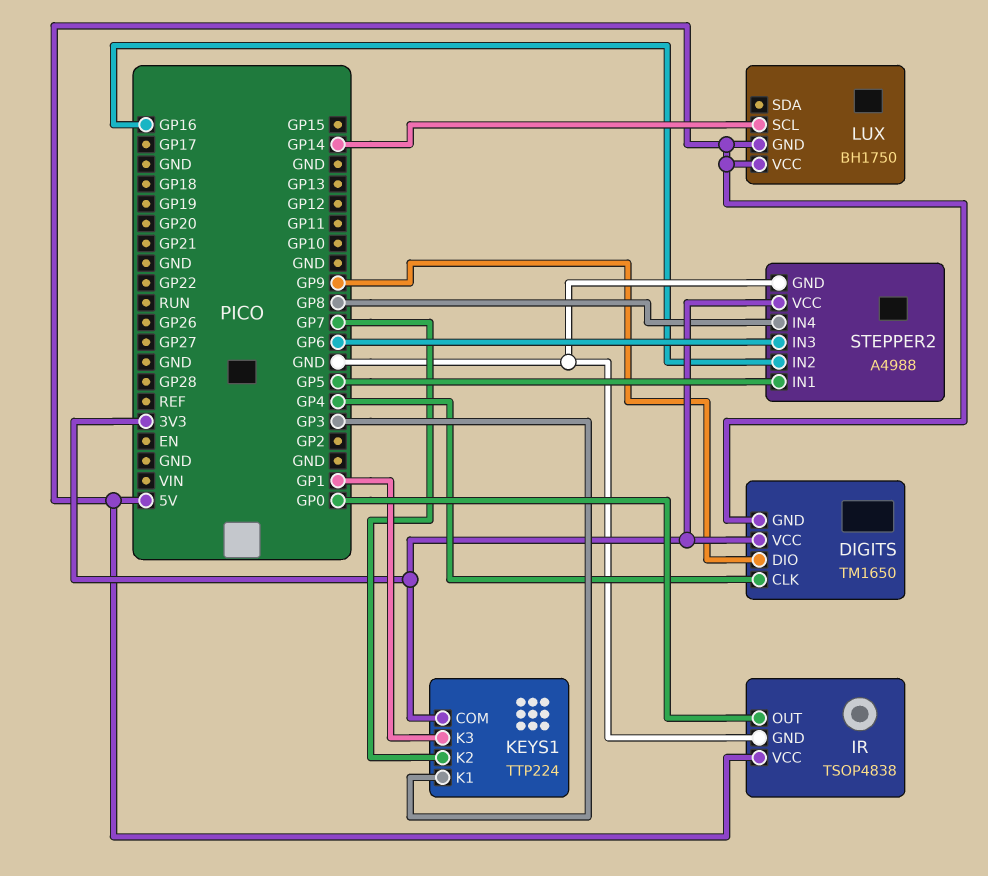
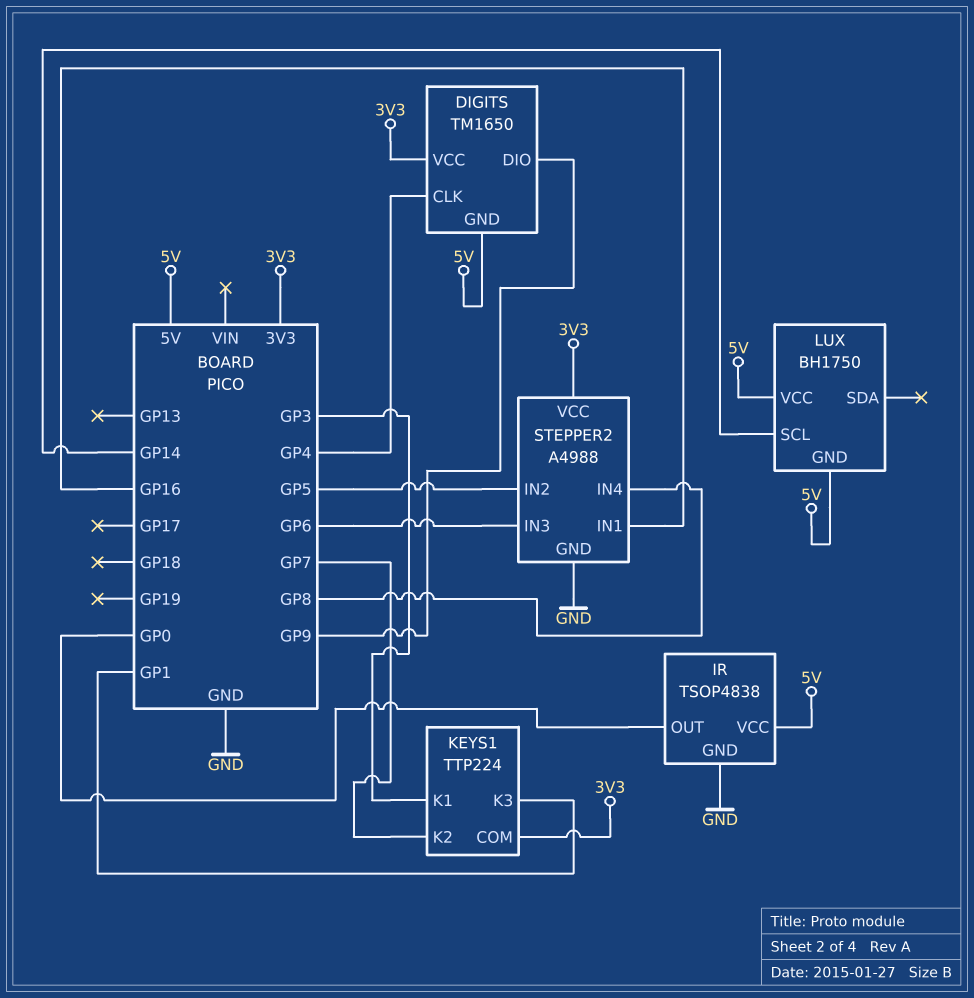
STEPPER2 pin IN1: GP5 -> GP16
STEPPER2 pin IN2: GP16 -> GP5

